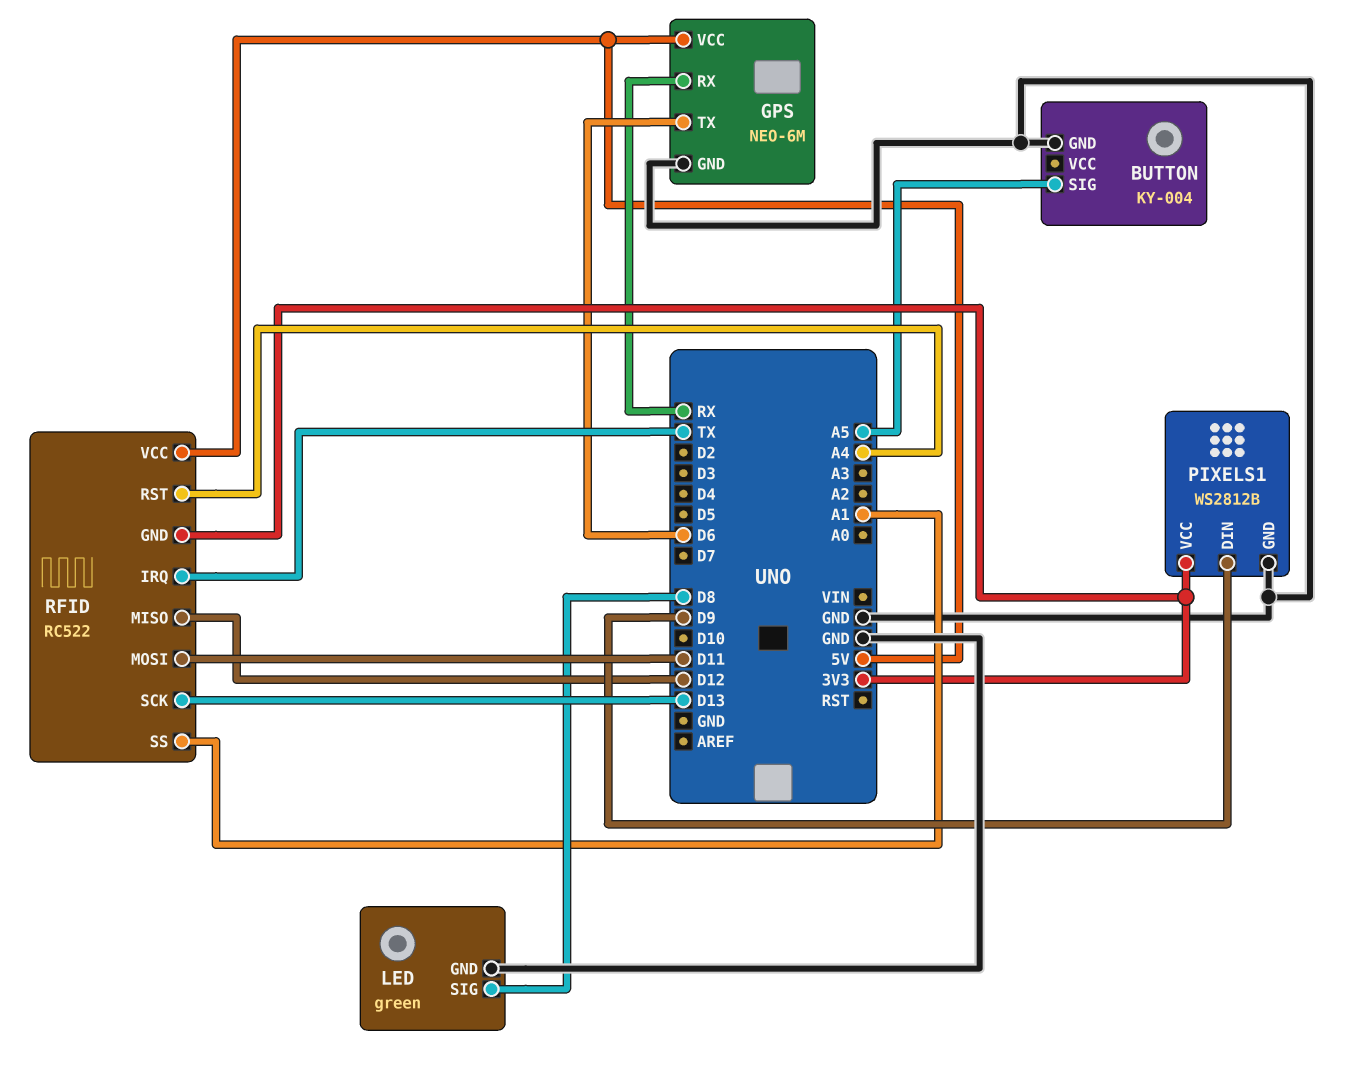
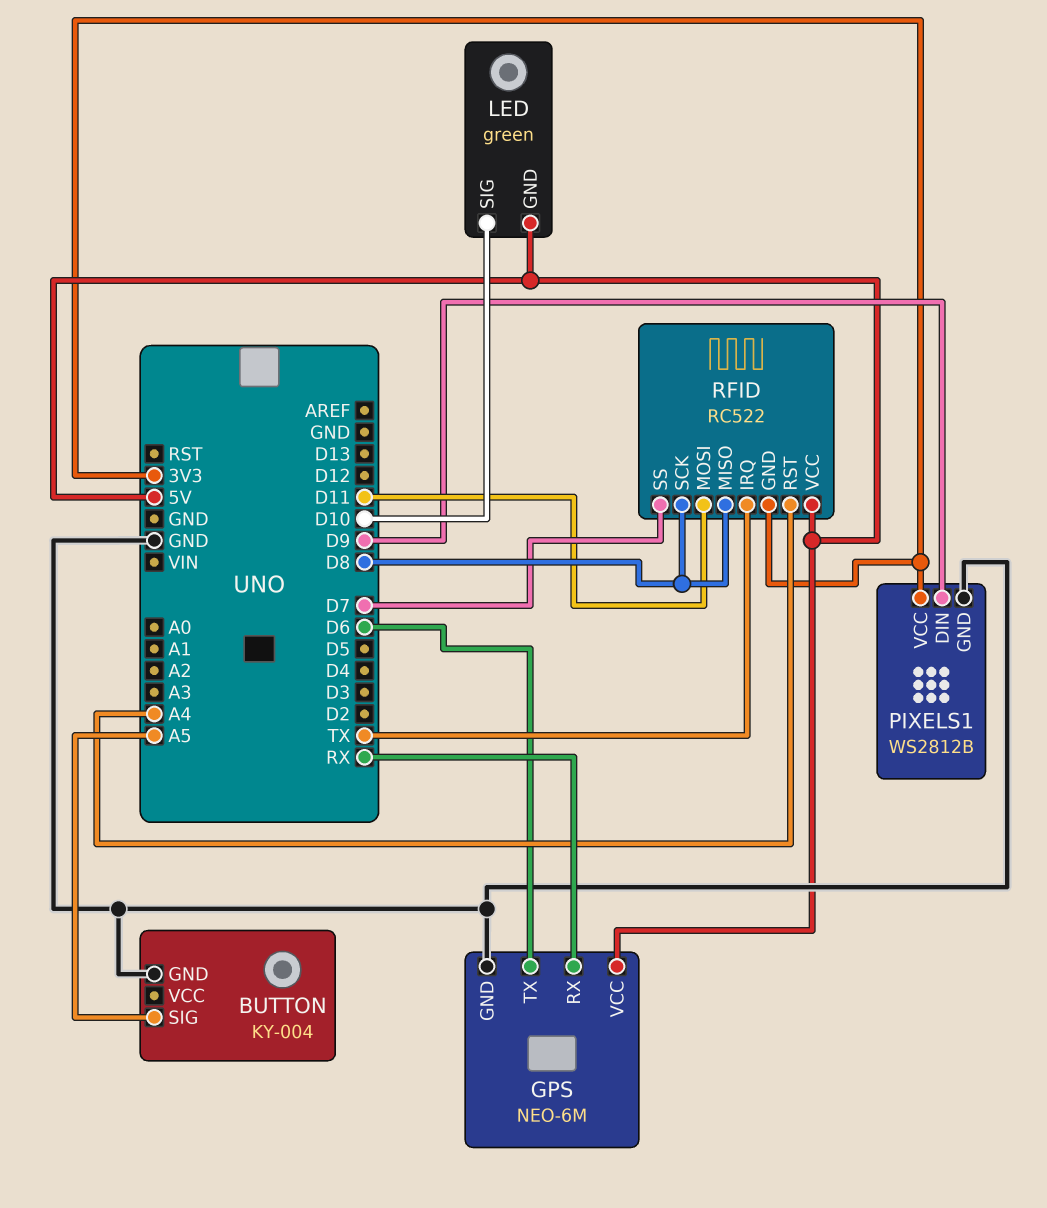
LED pin GND: GND -> 5V
LED pin SIG: D8 -> D10
RFID pin MISO: D12 -> D8
RFID pin SCK: D13 -> D8
RFID pin SS: A1 -> D7

